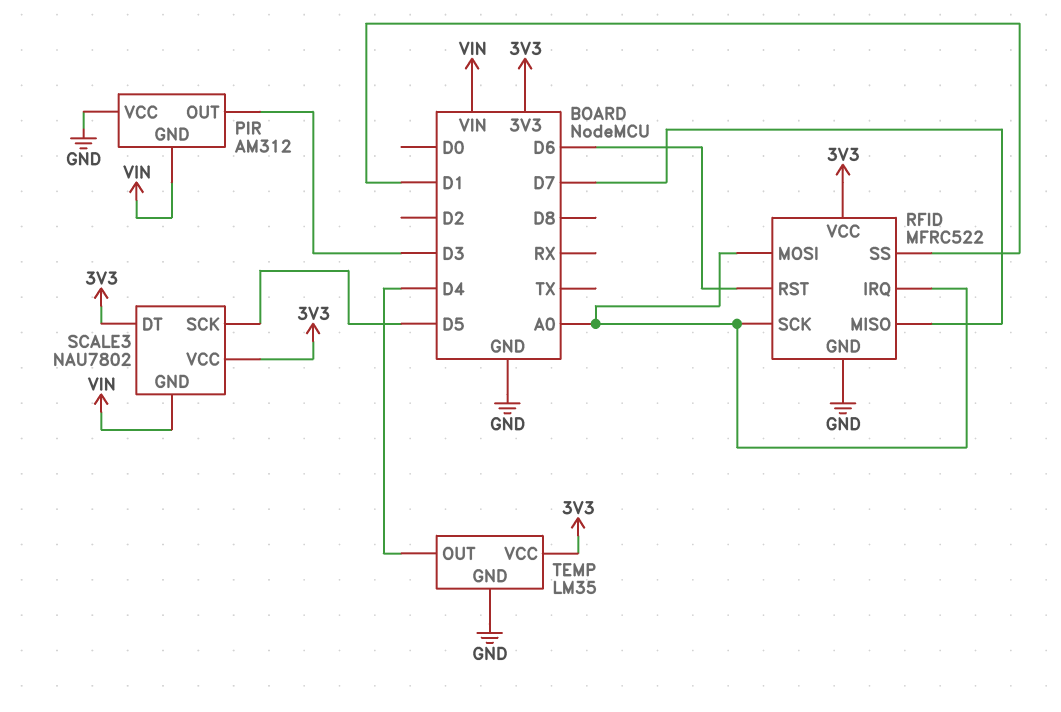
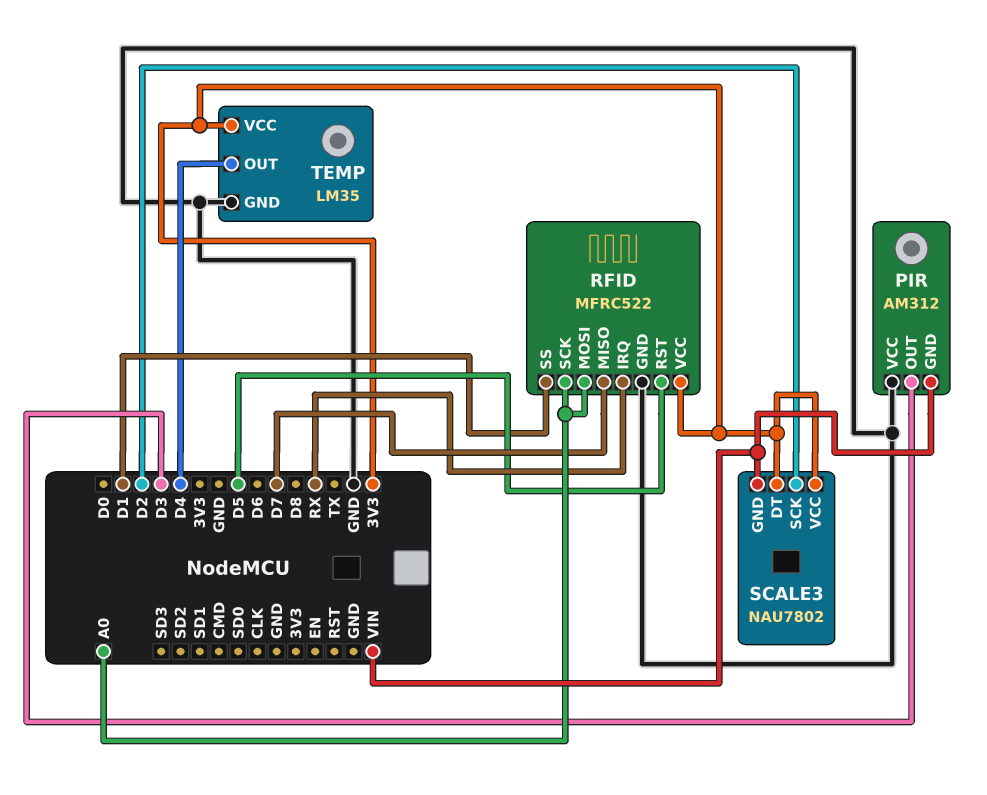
RFID pin IRQ: A0 -> RX
RFID pin RST: D6 -> D5
SCALE3 pin SCK: D5 -> D2

